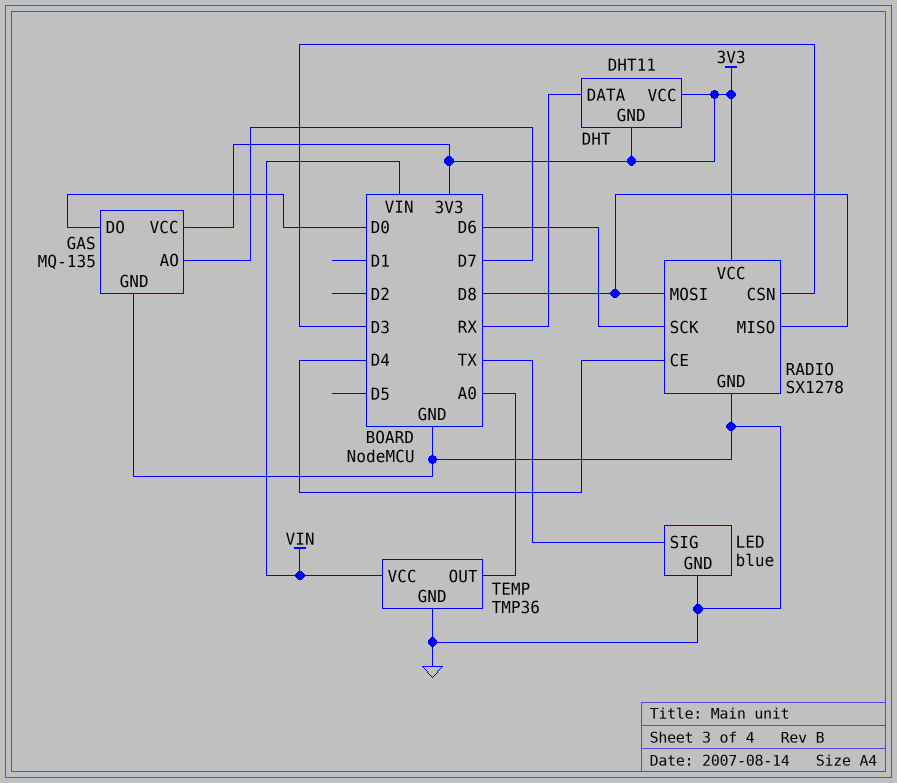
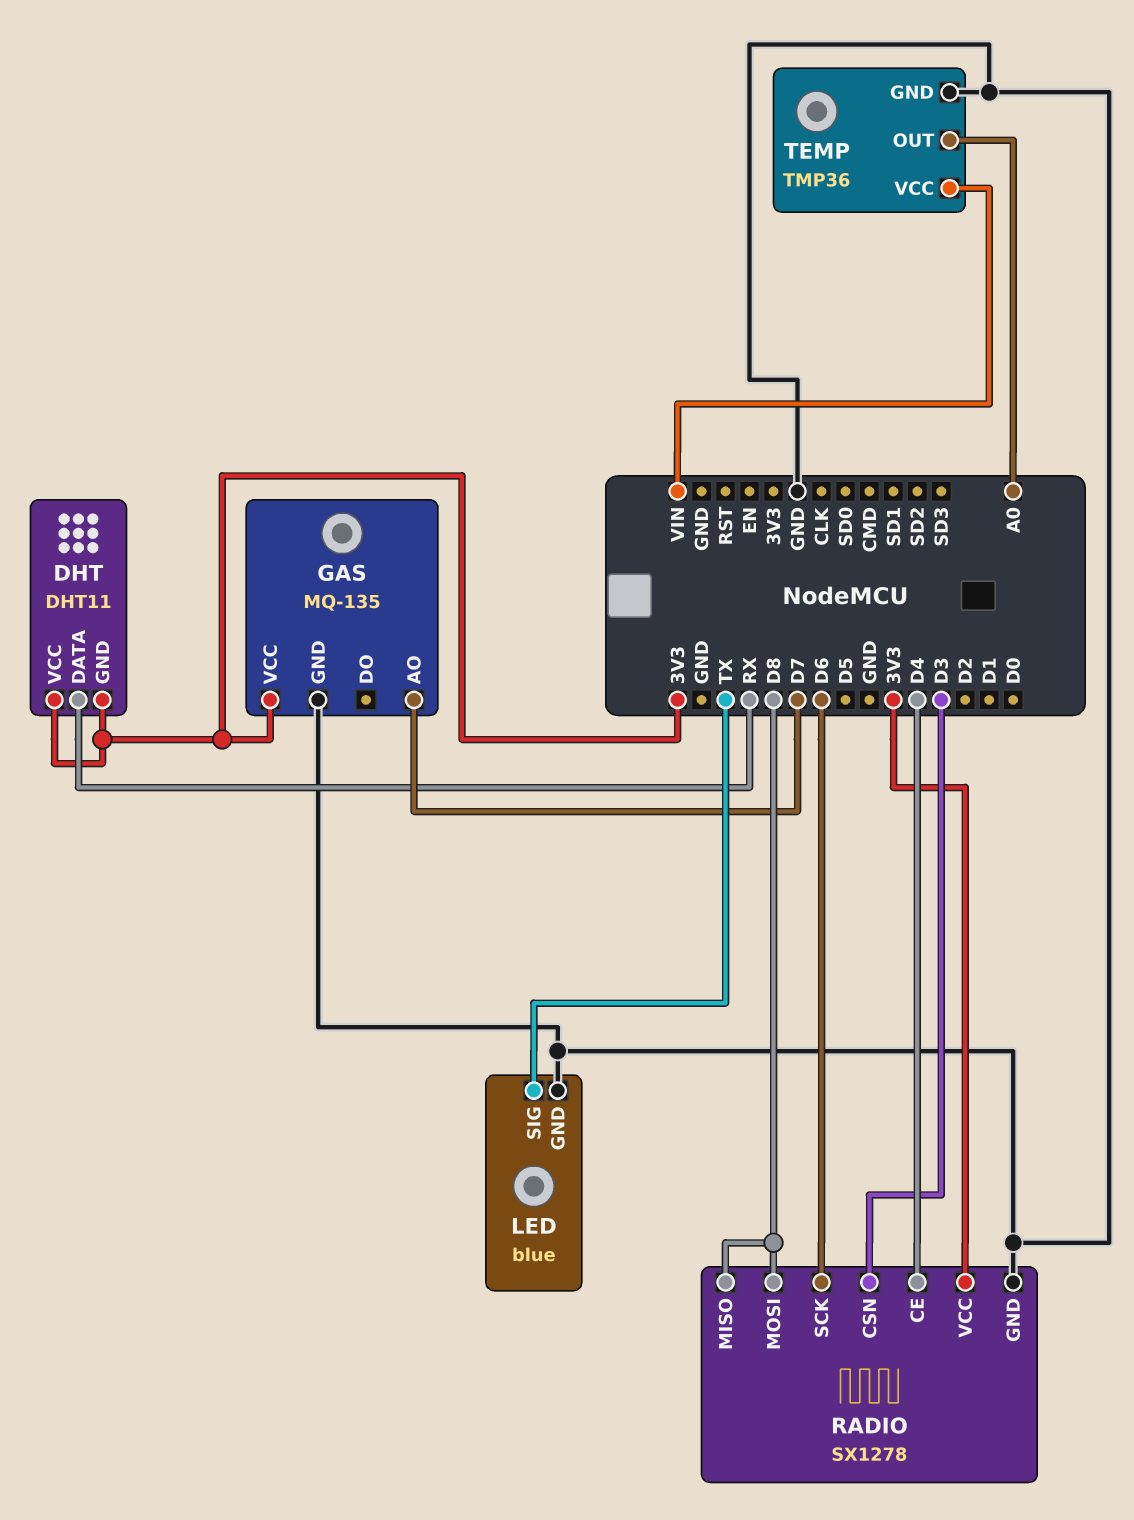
GAS pin DO: D0 -> none

